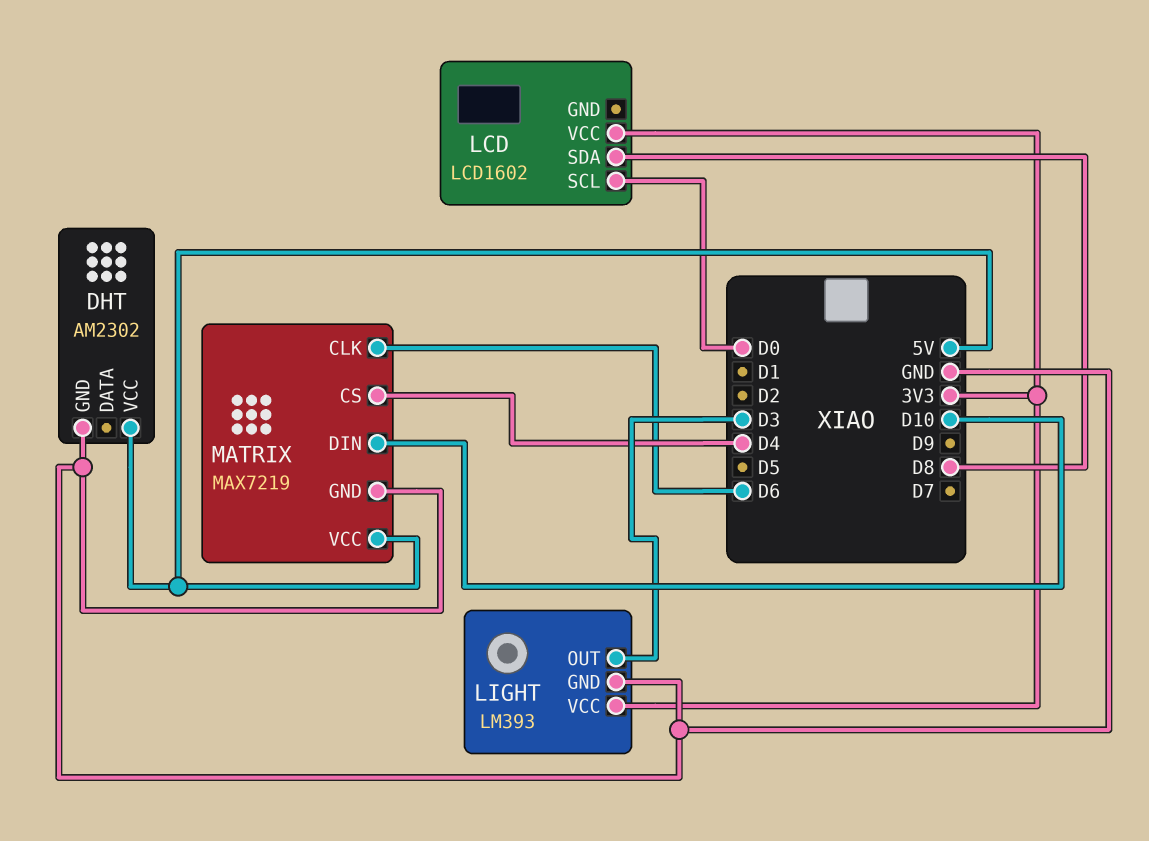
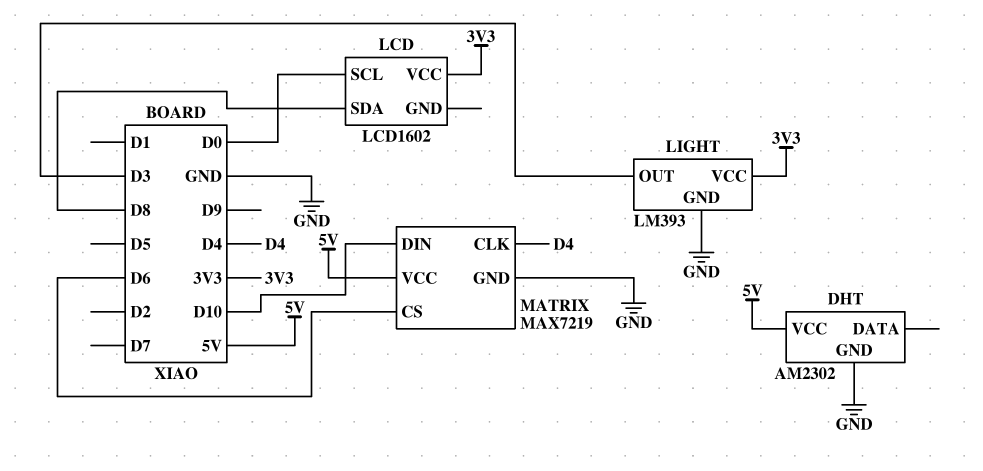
MATRIX pin CLK: D6 -> D4
MATRIX pin CS: D4 -> D6

